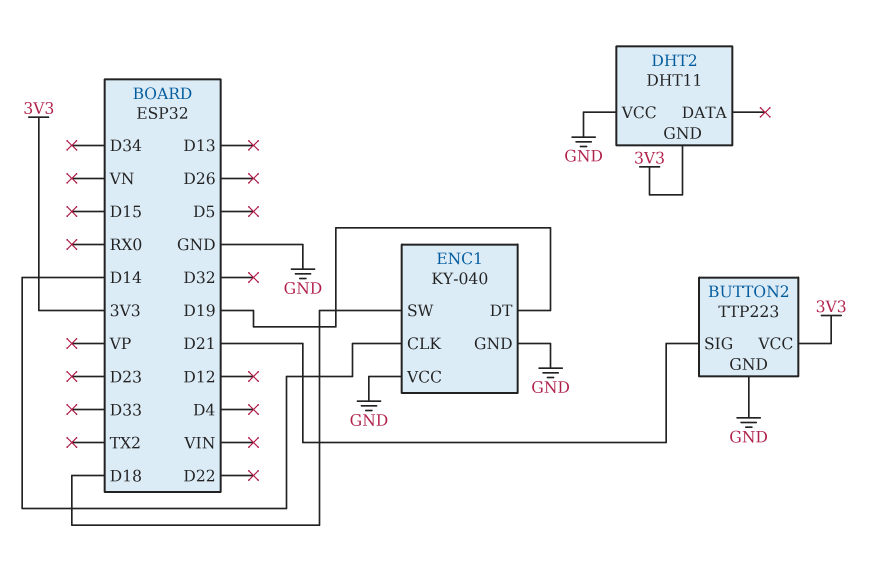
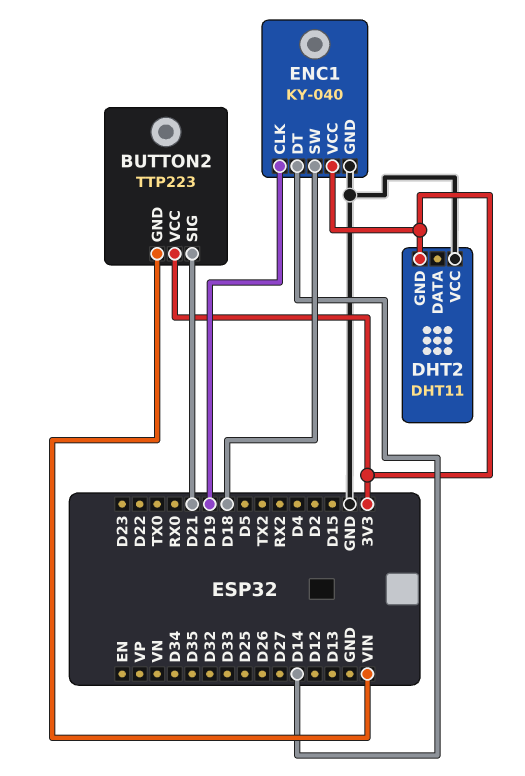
BUTTON2 pin GND: GND -> VIN
ENC1 pin CLK: D14 -> D19
ENC1 pin DT: D19 -> D14
ENC1 pin VCC: GND -> 3V3

